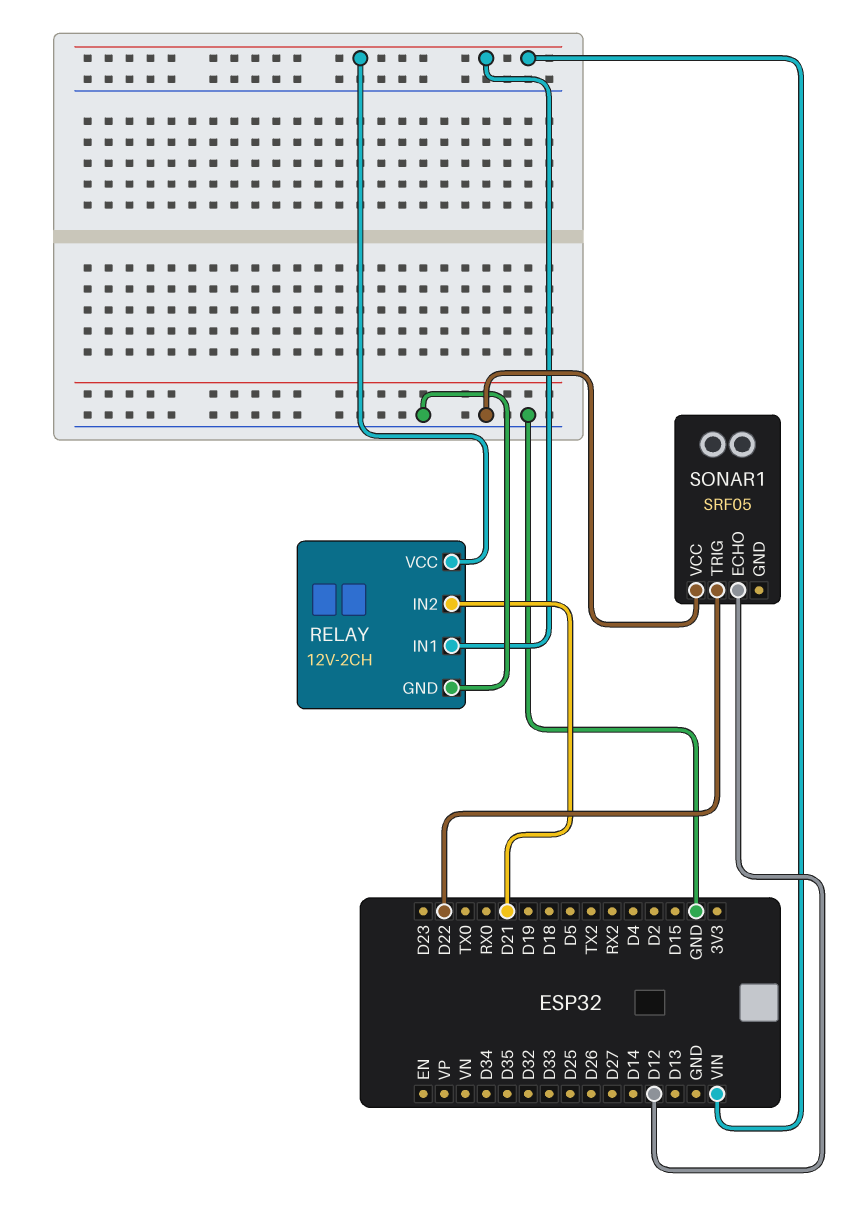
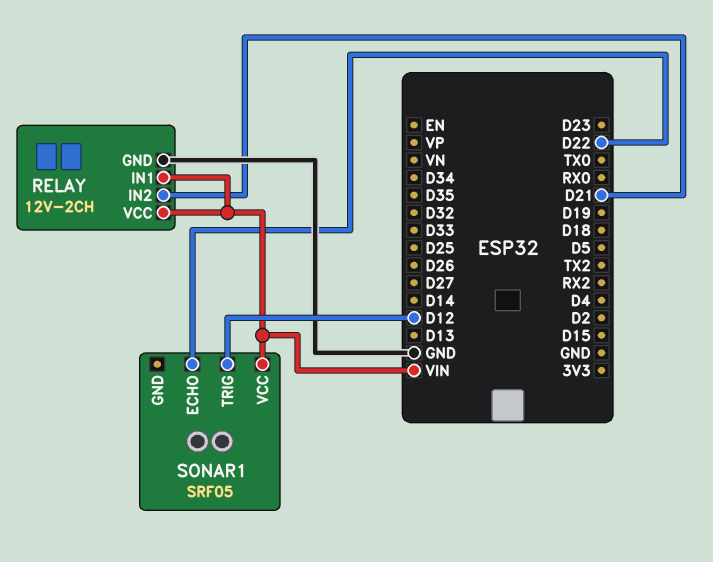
SONAR1 pin ECHO: D12 -> D22
SONAR1 pin TRIG: D22 -> D12
SONAR1 pin VCC: GND -> VIN

